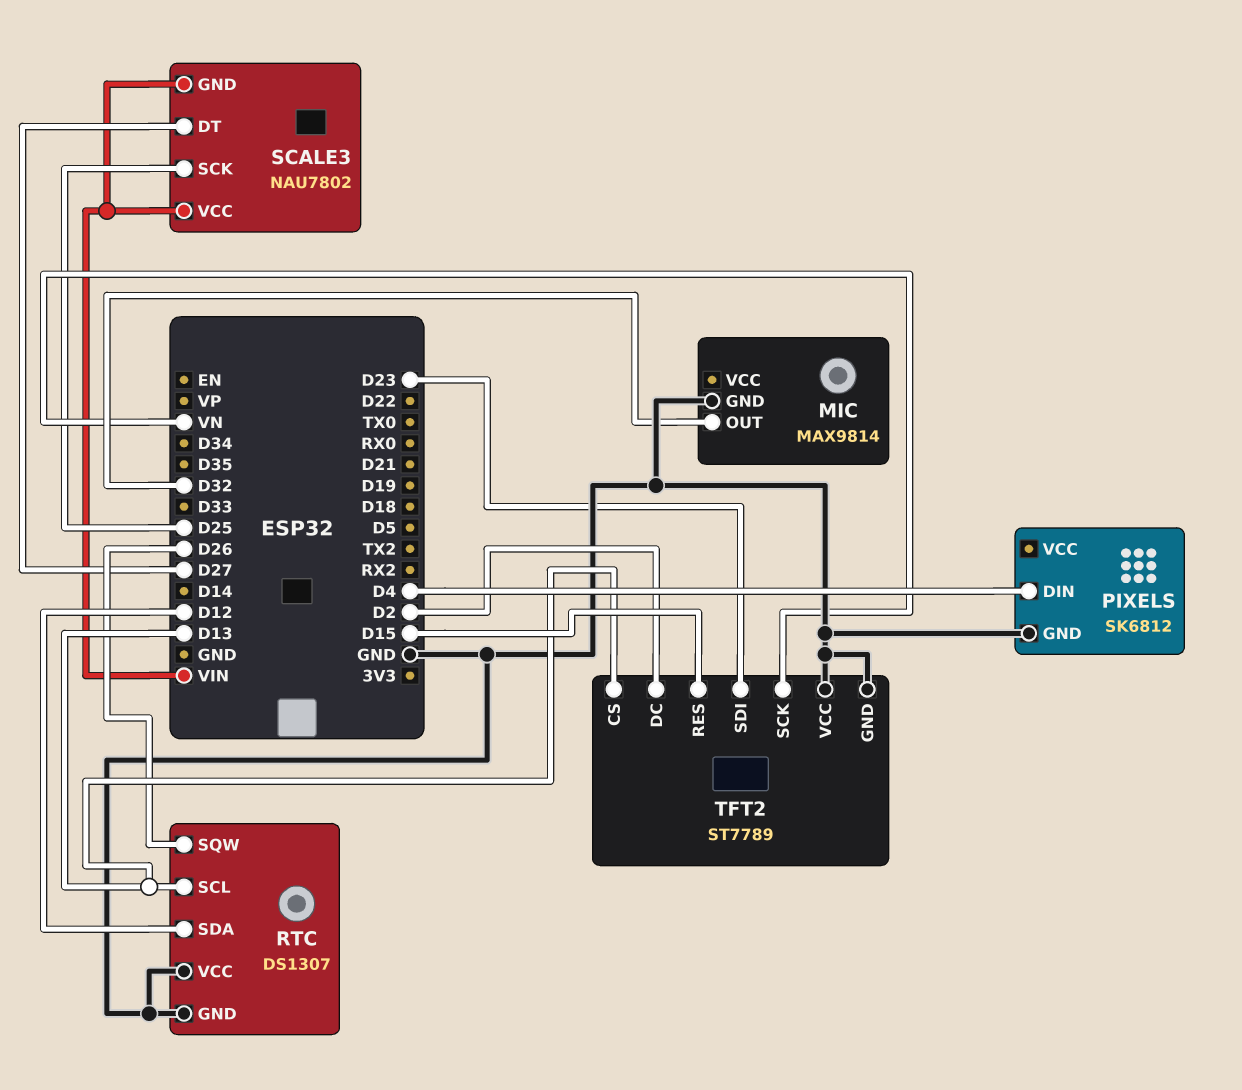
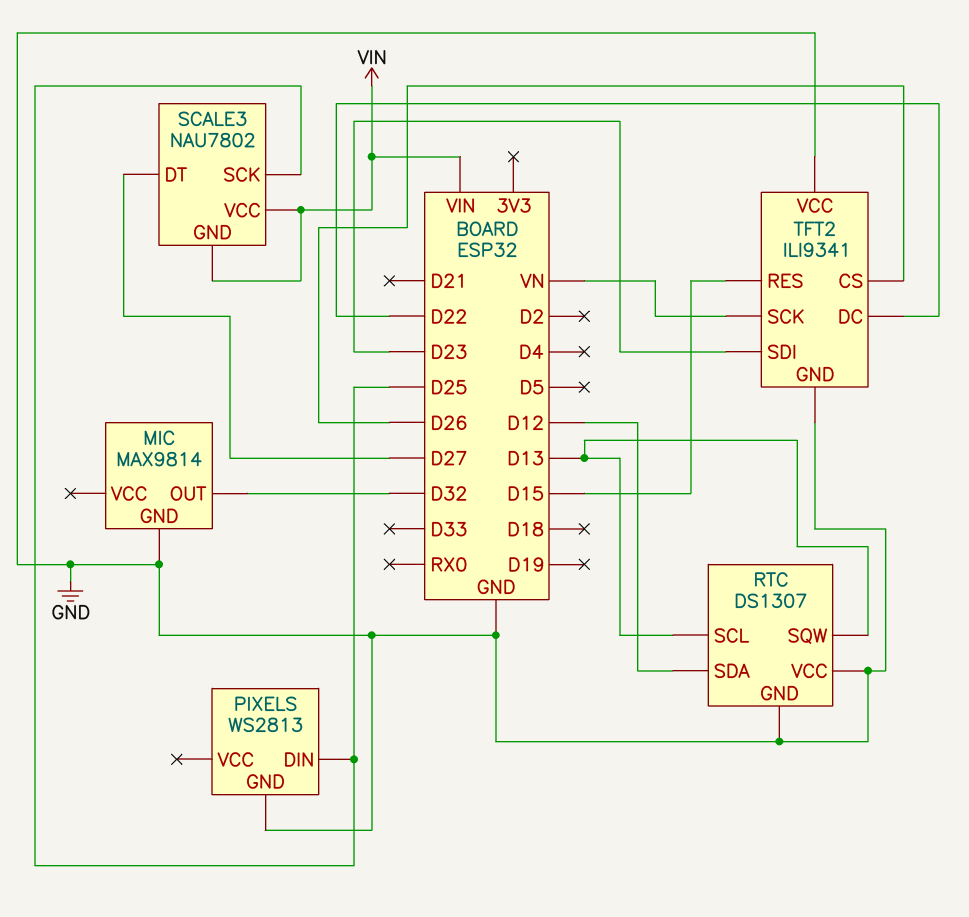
PIXELS: SK6812 -> WS2813
PIXELS pin DIN: D4 -> D25
RTC pin SQW: D26 -> D13
TFT2: ST7789 -> ILI9341
TFT2 pin CS: D13 -> D26
TFT2 pin DC: D2 -> D22

